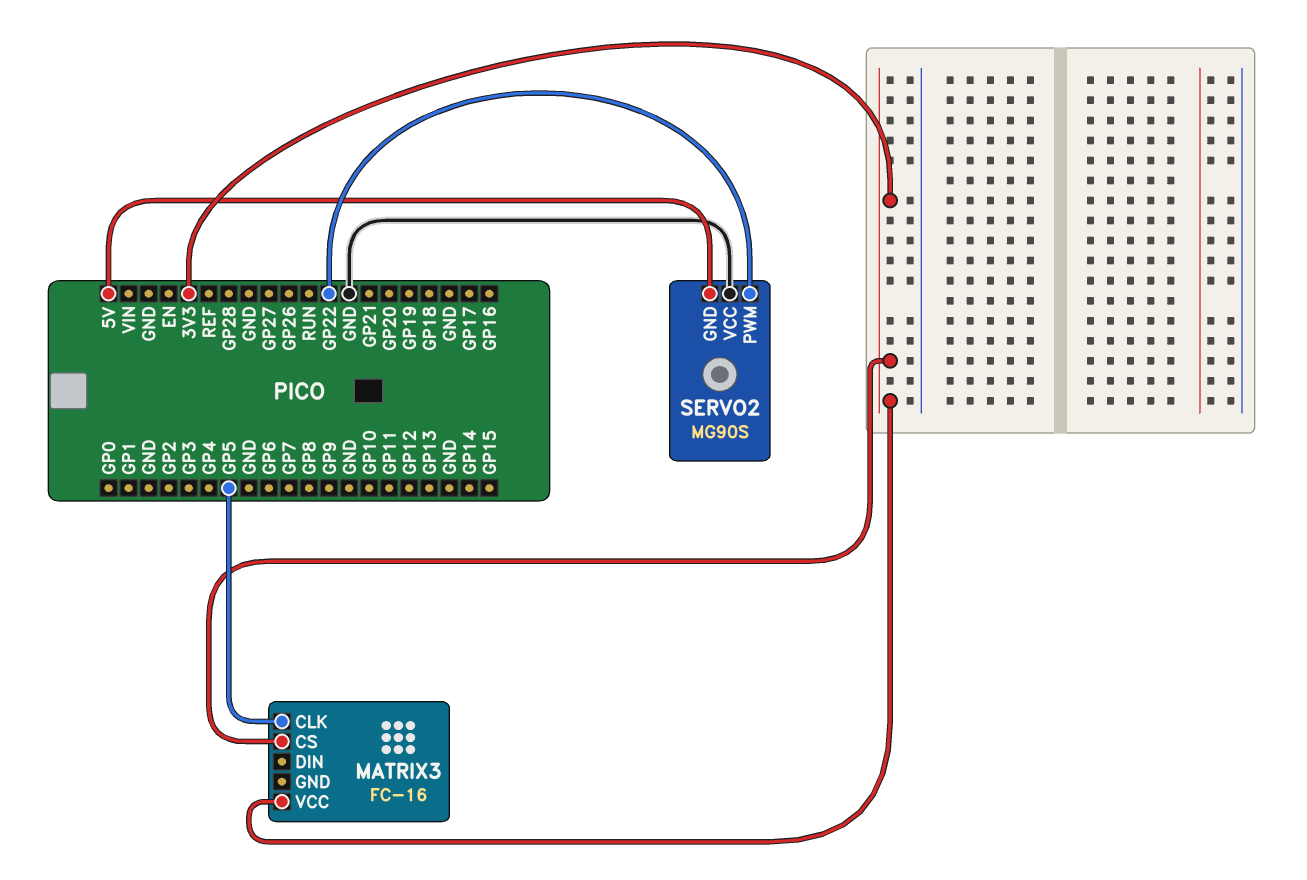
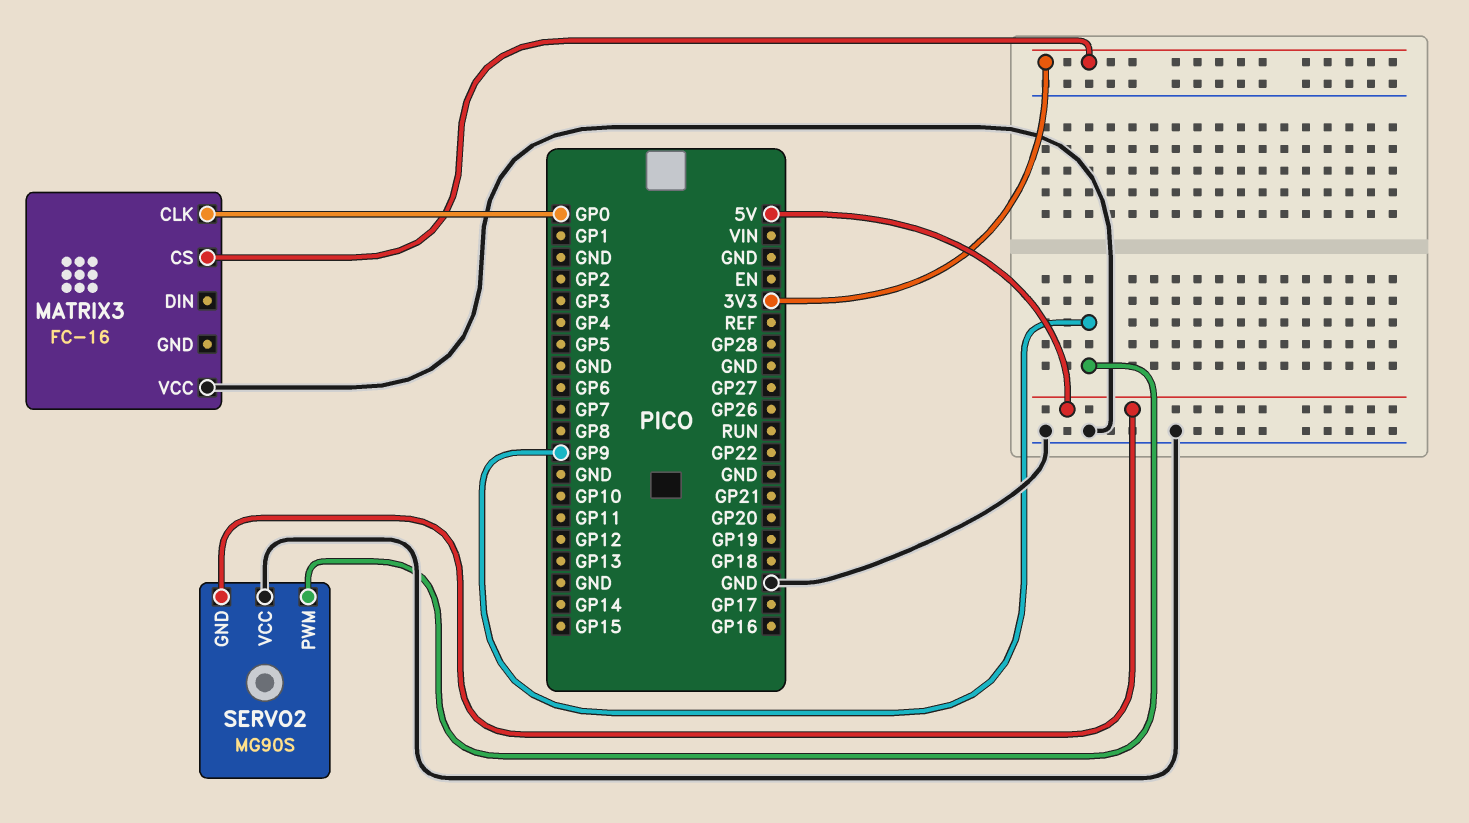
MATRIX3 pin CLK: GP5 -> GP0
MATRIX3 pin VCC: 3V3 -> GND
SERVO2 pin PWM: GP22 -> GP9

